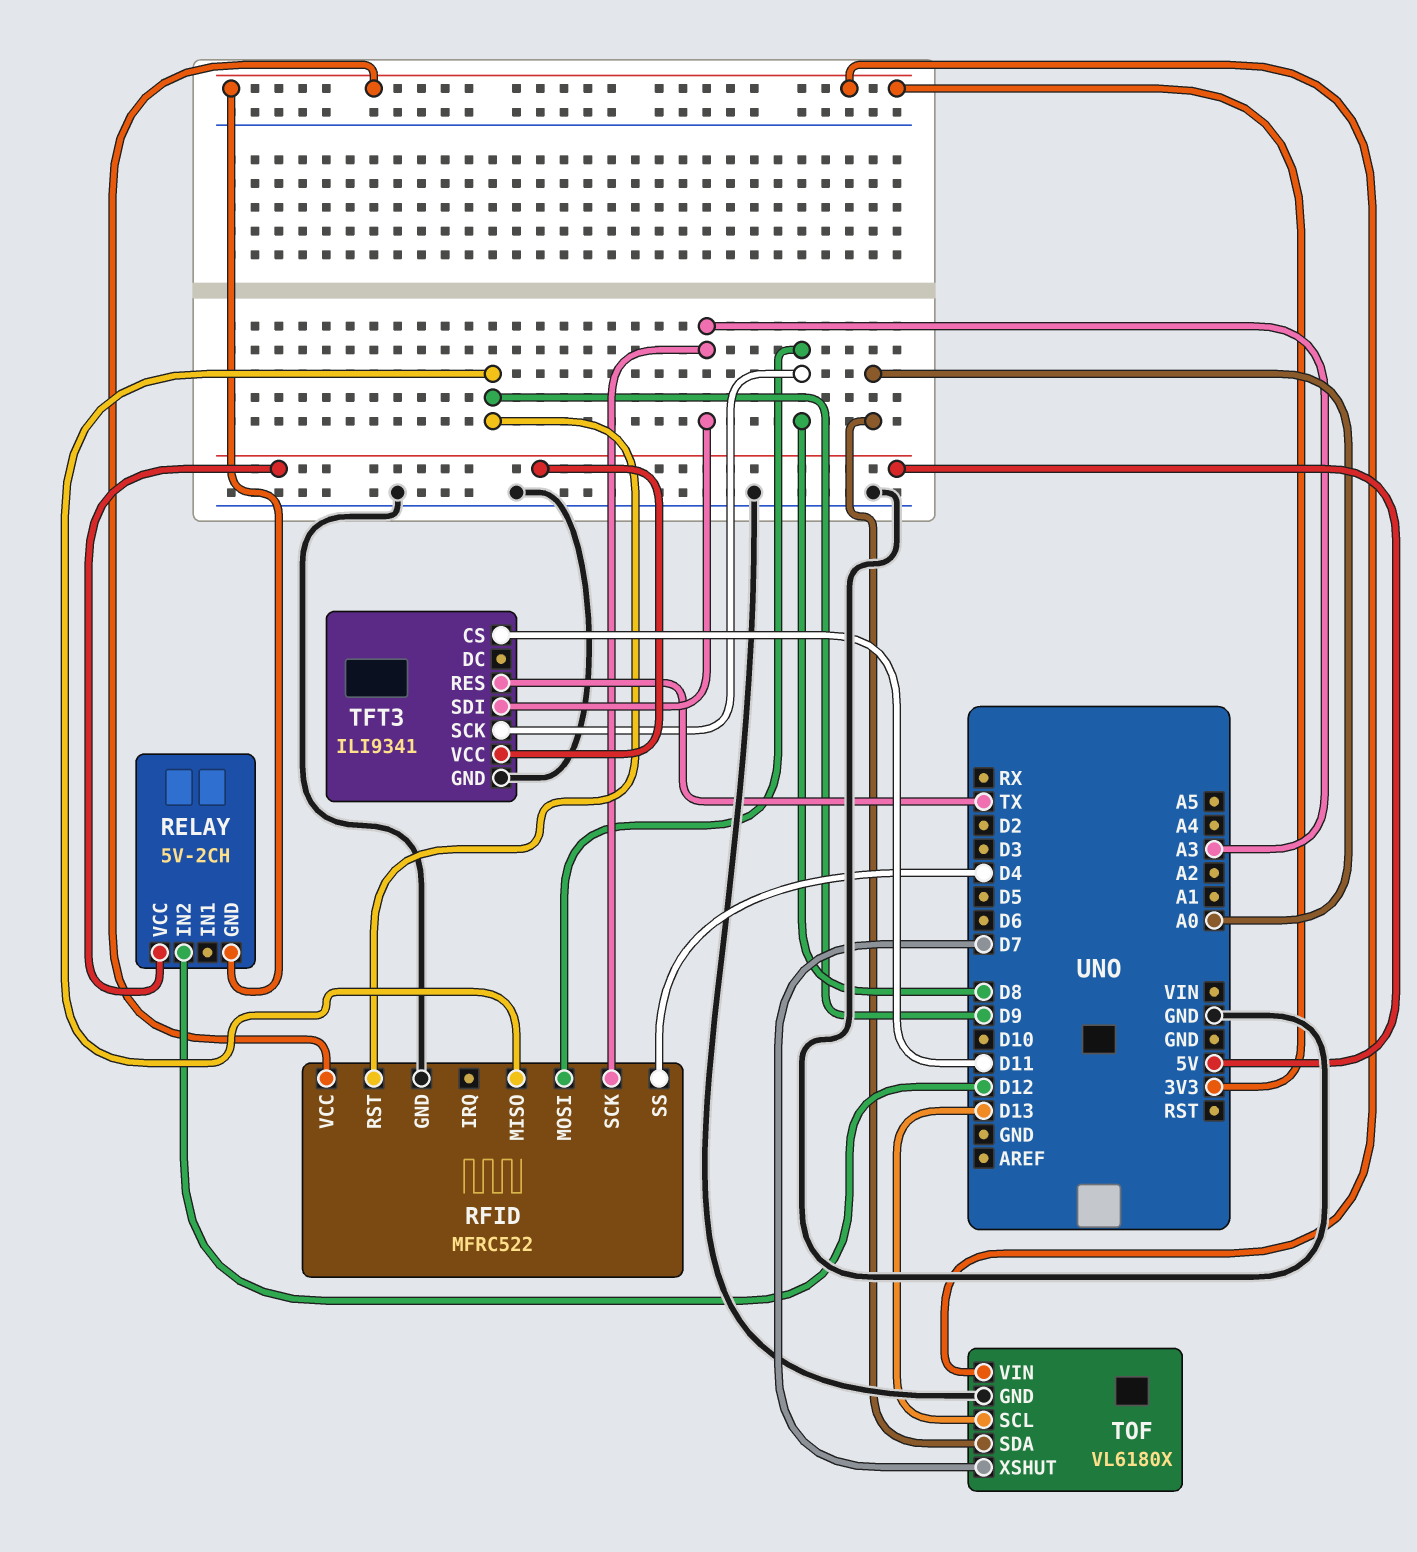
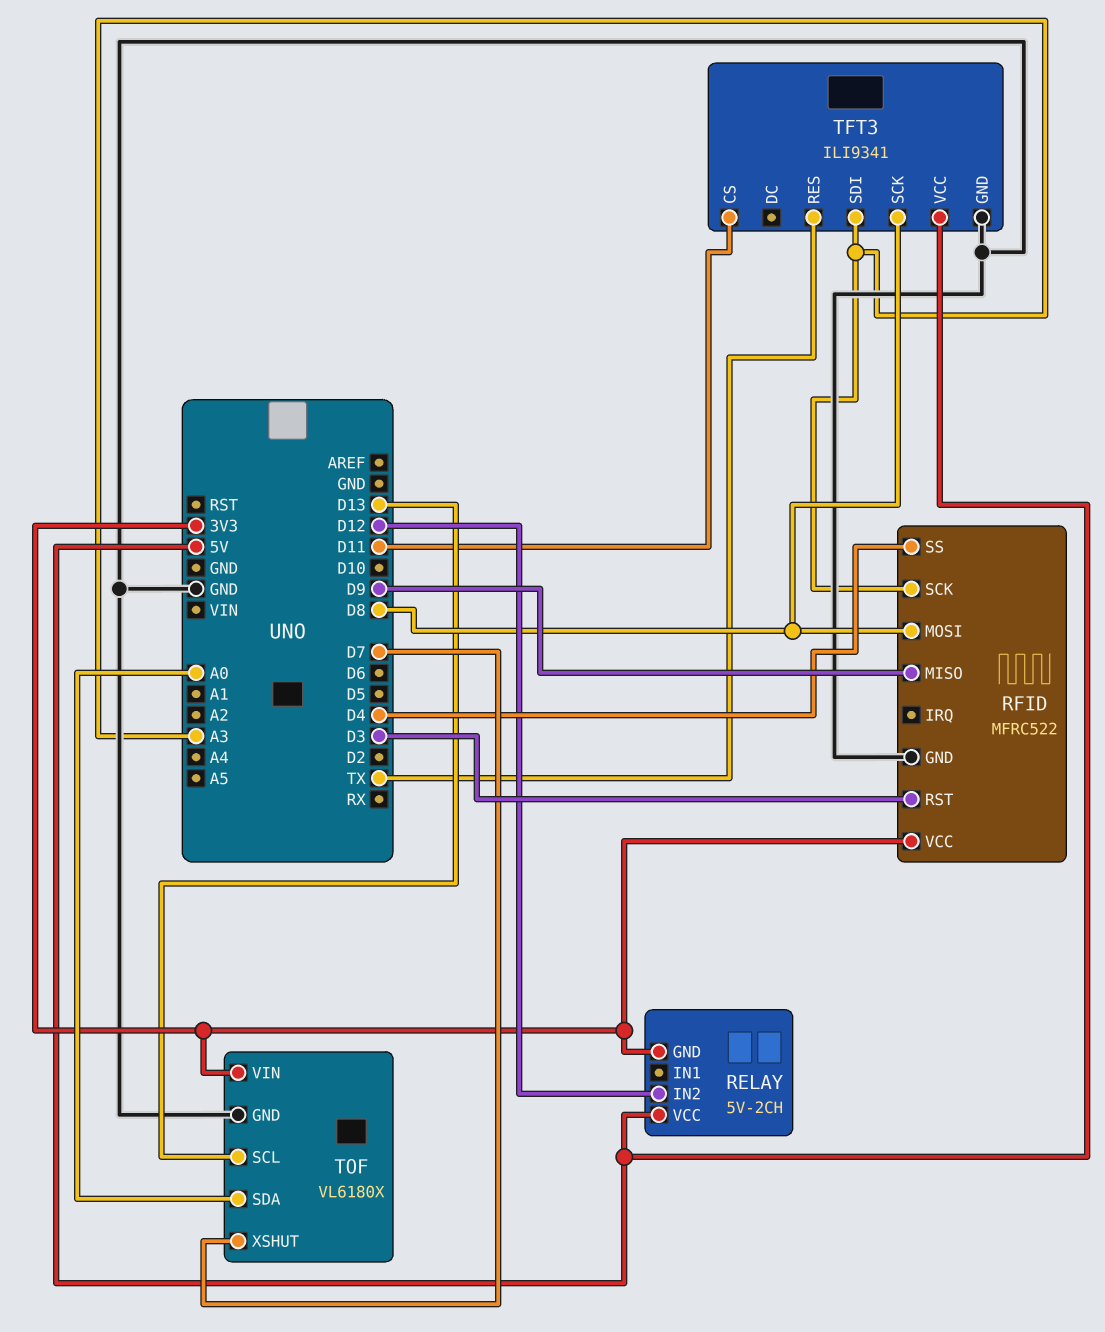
RFID pin RST: D9 -> D3

